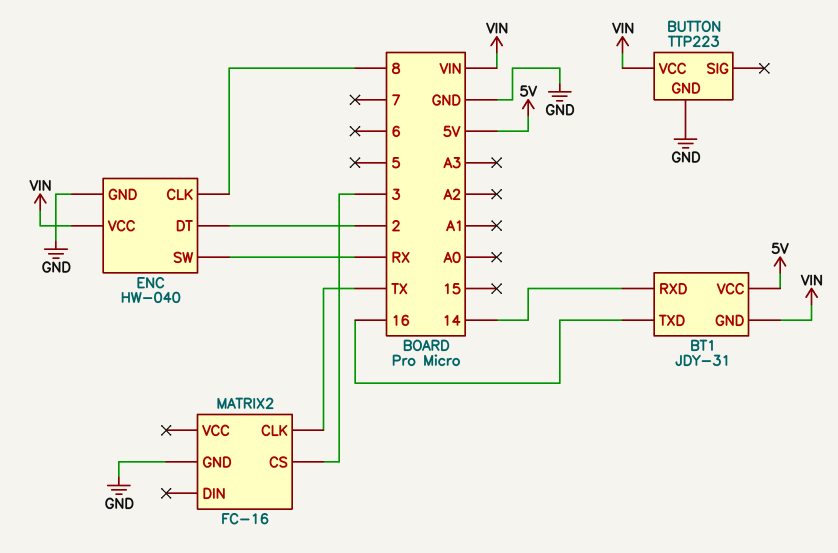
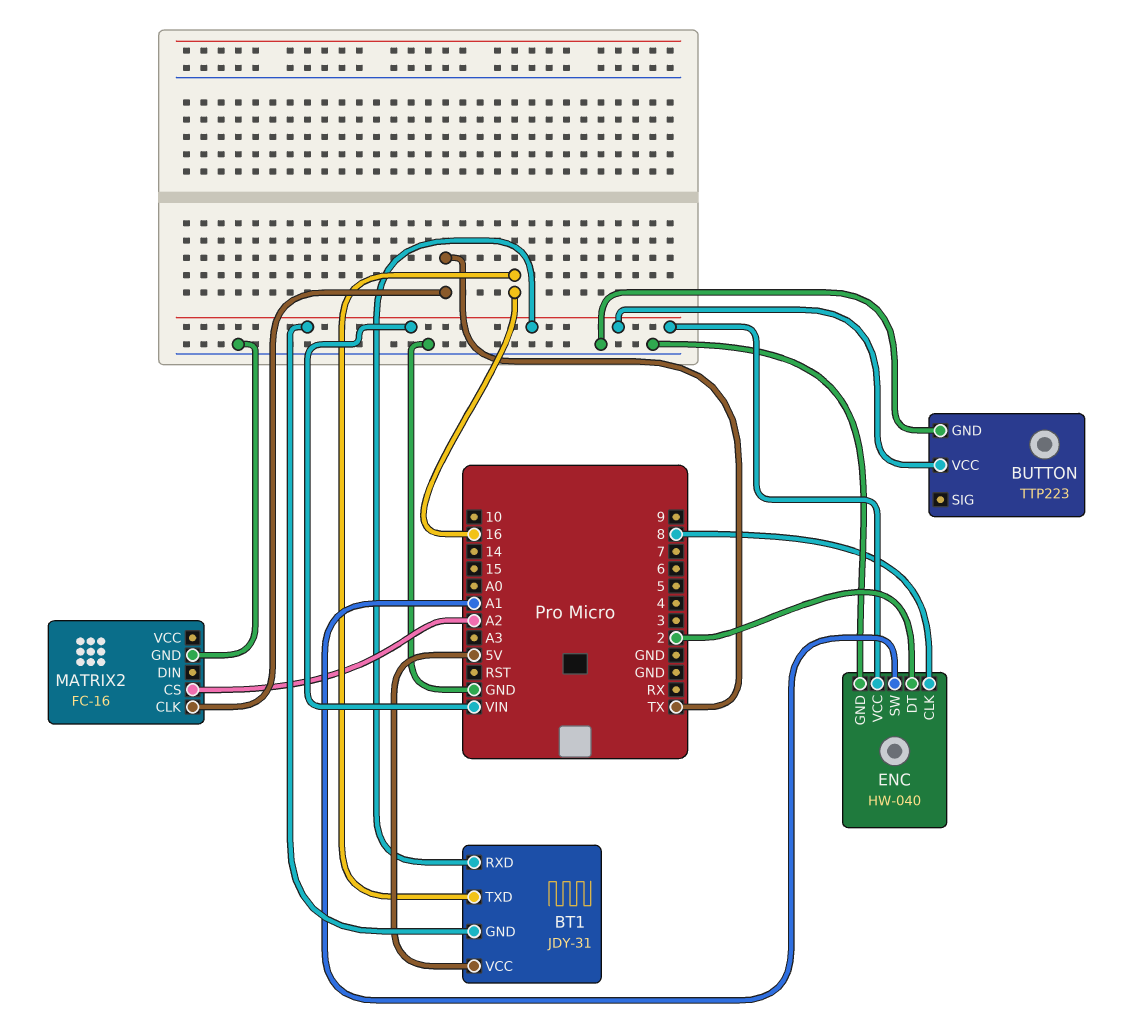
BT1 pin RXD: 14 -> VIN
ENC pin SW: RX -> A1
MATRIX2 pin CS: 3 -> A2

